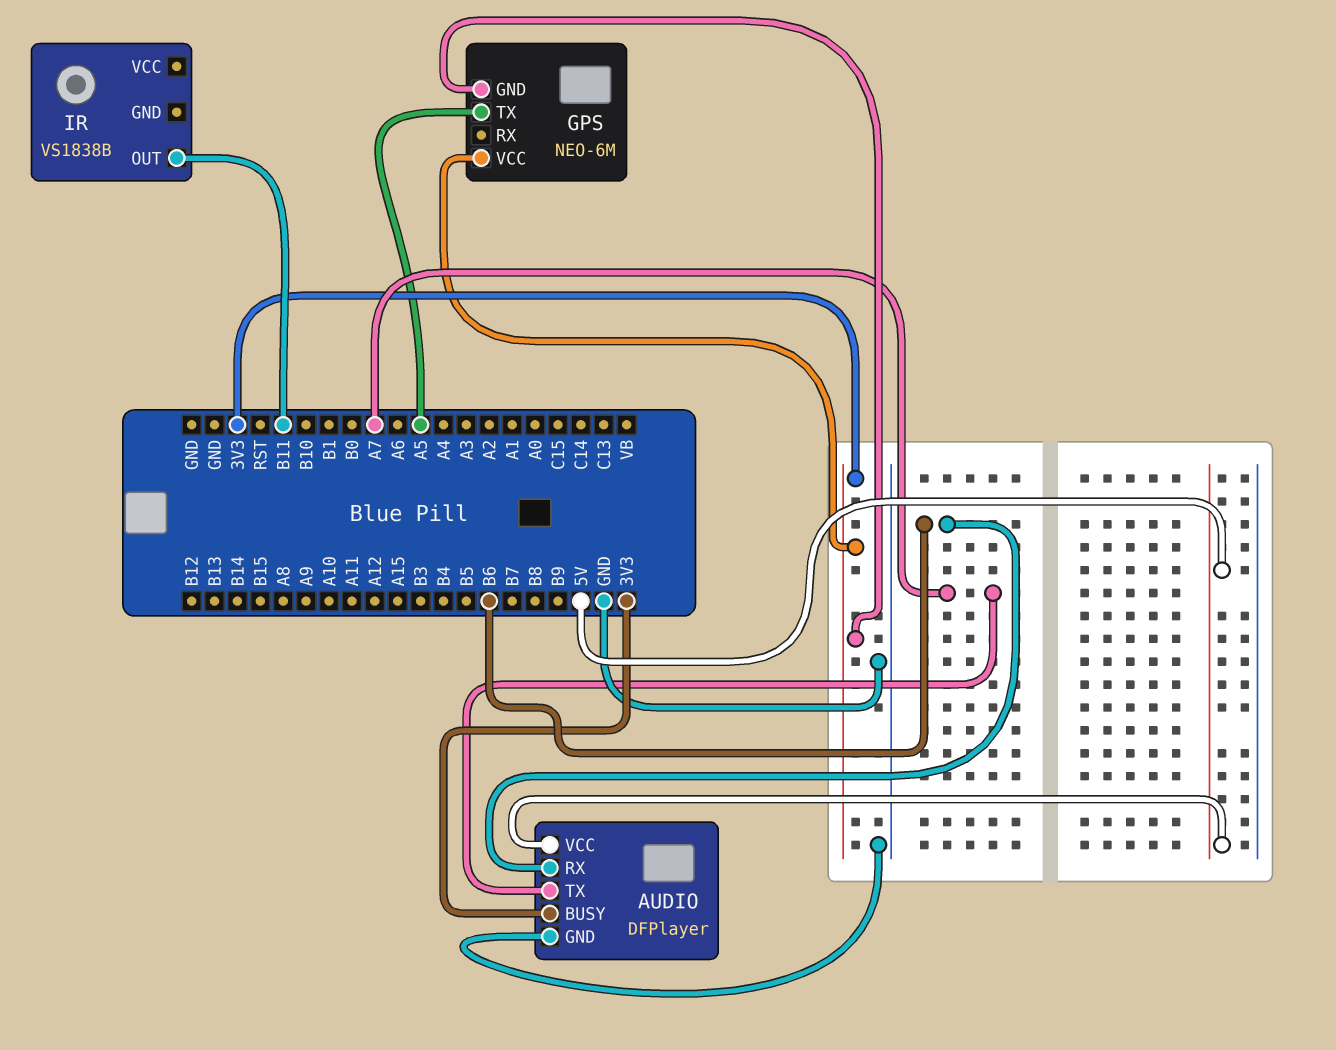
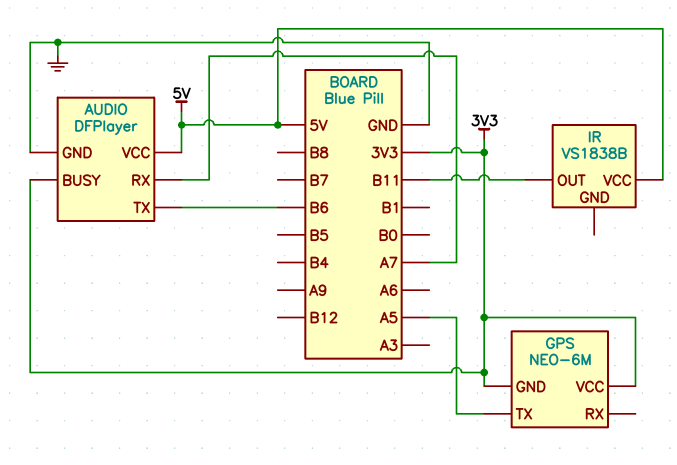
AUDIO pin RX: B6 -> A7
AUDIO pin TX: A7 -> B6
IR pin VCC: none -> 5V

